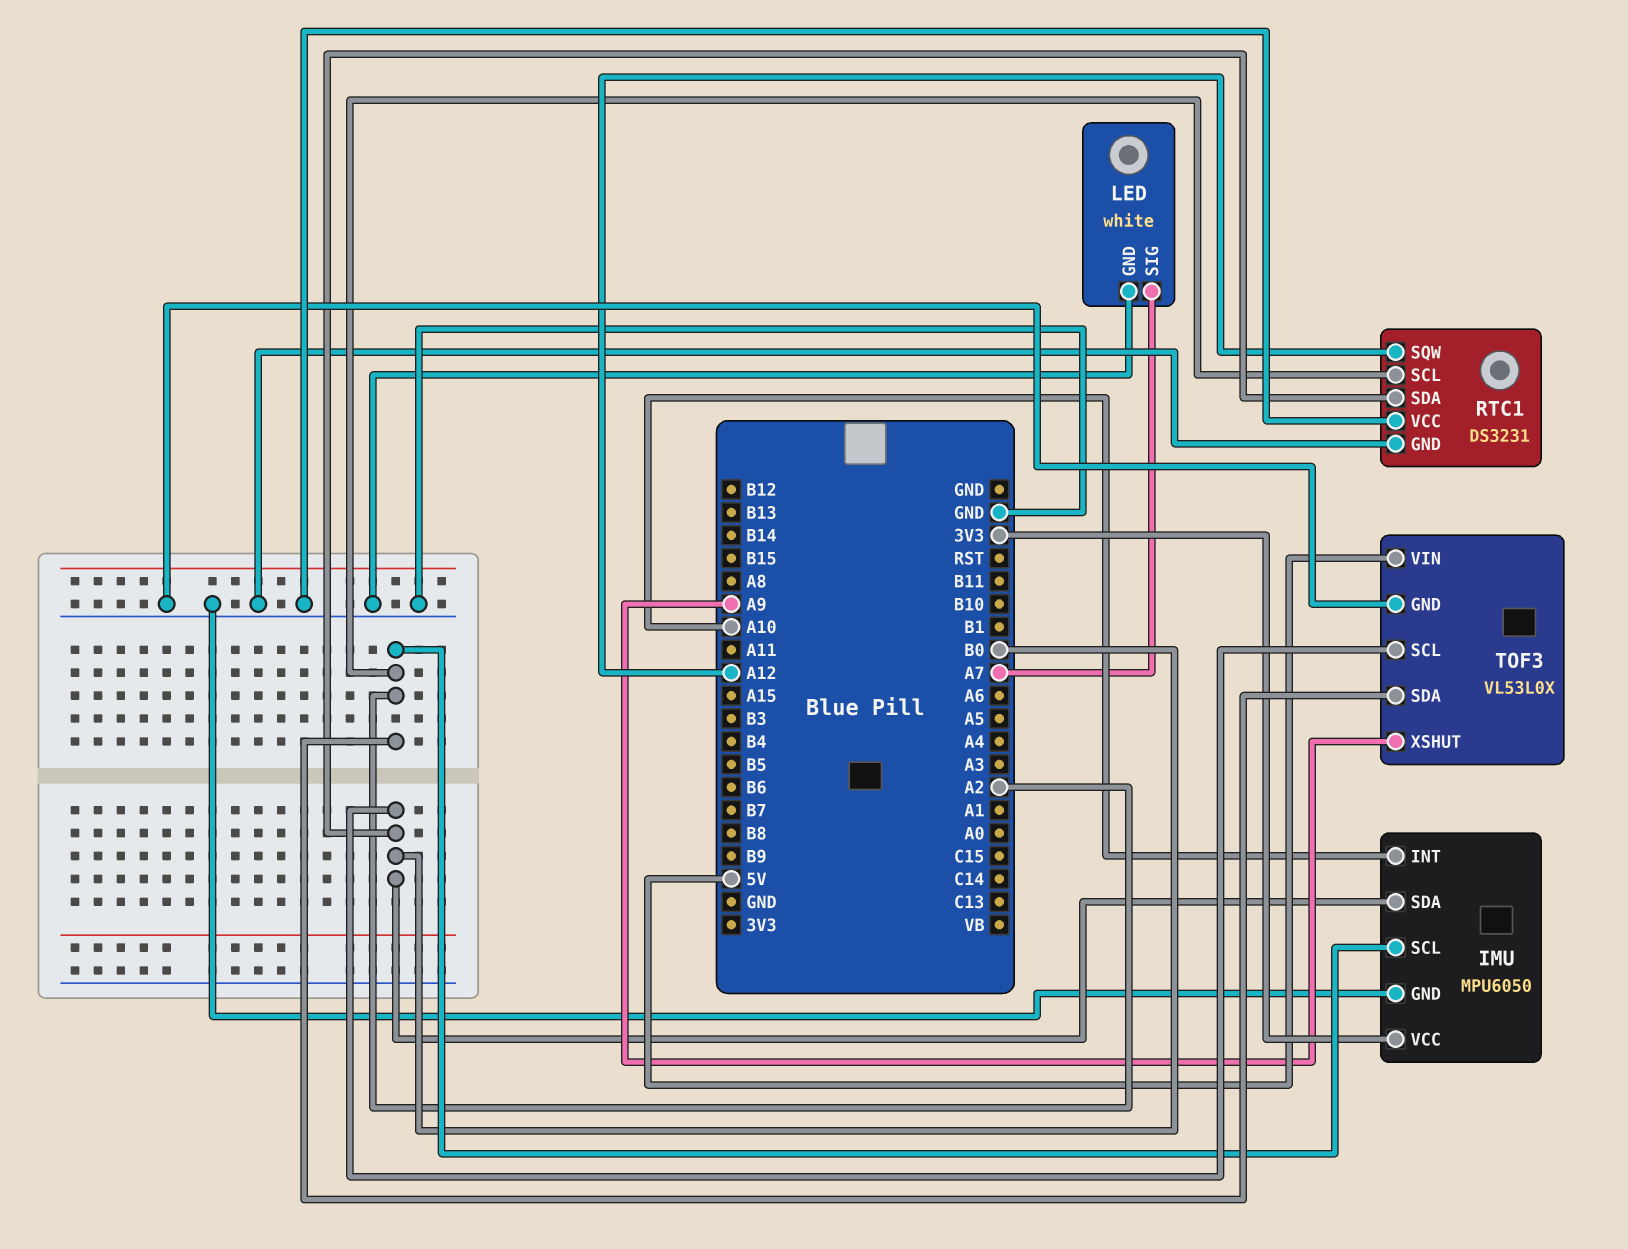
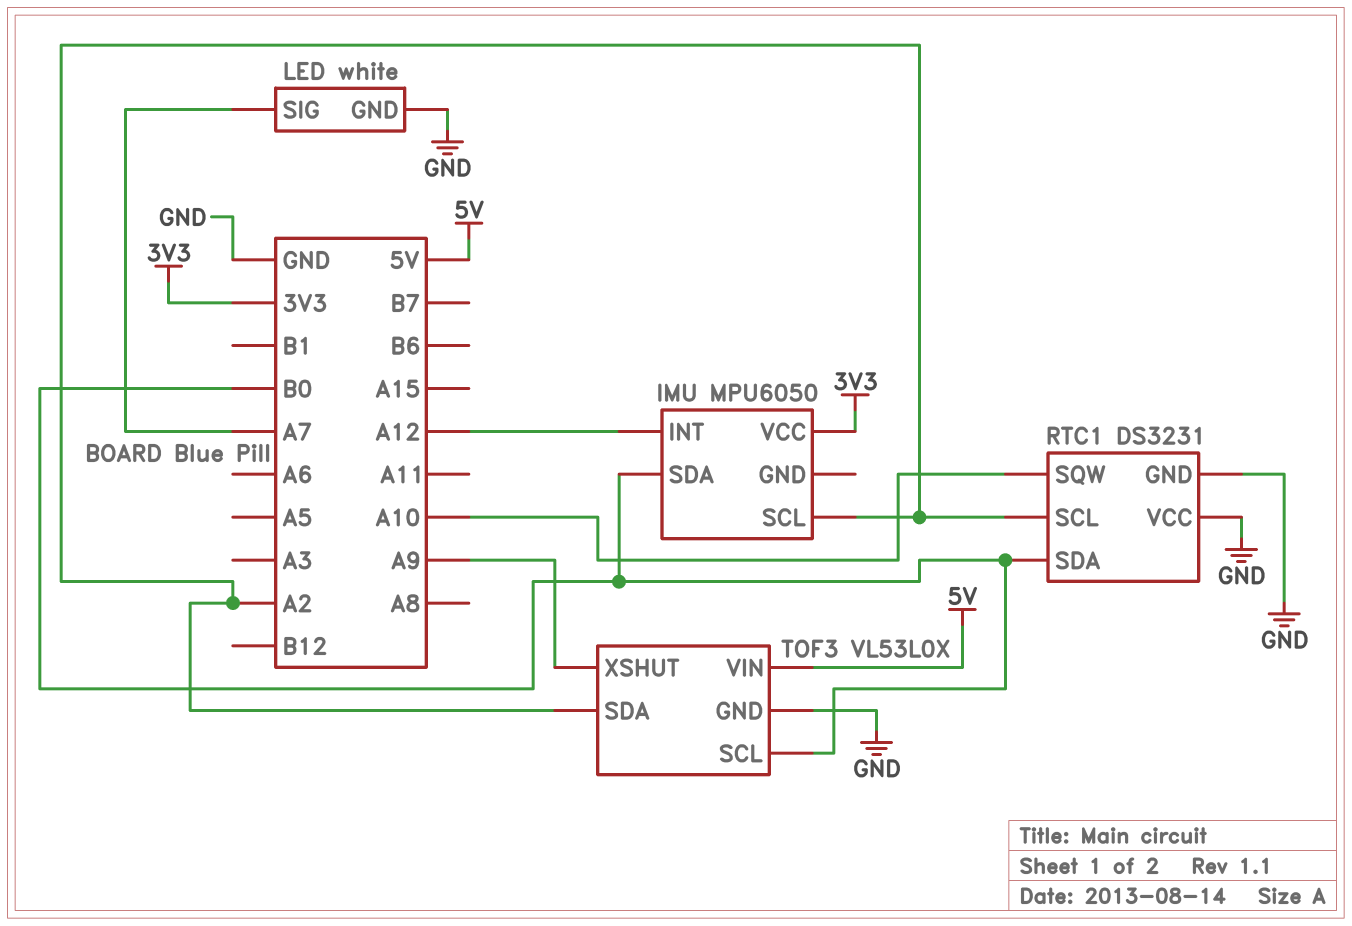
IMU pin GND: GND -> none
IMU pin INT: A10 -> A12
RTC1 pin SQW: A12 -> A10

